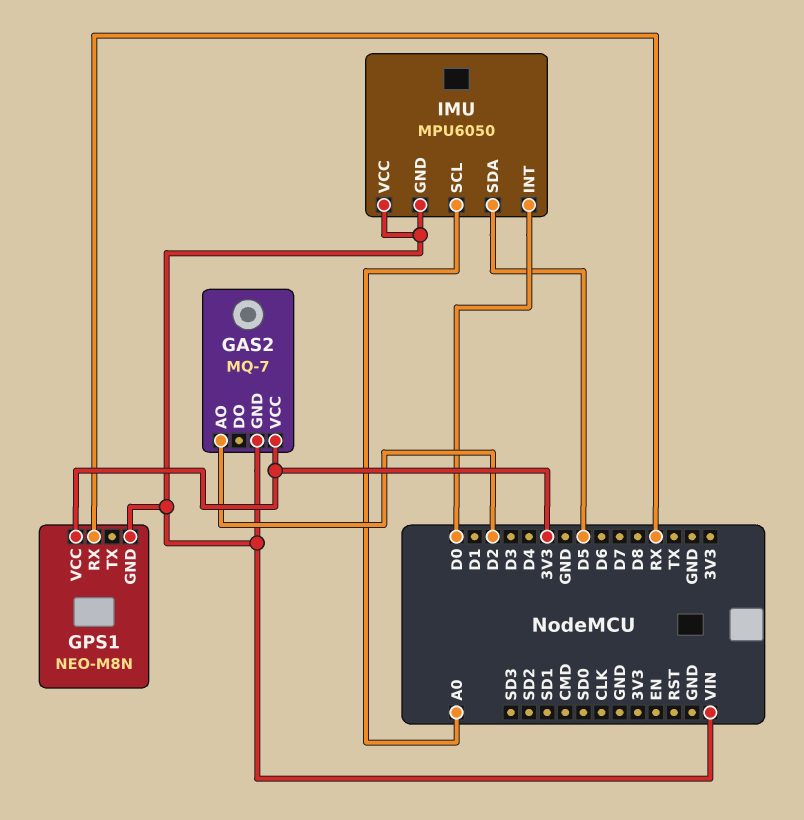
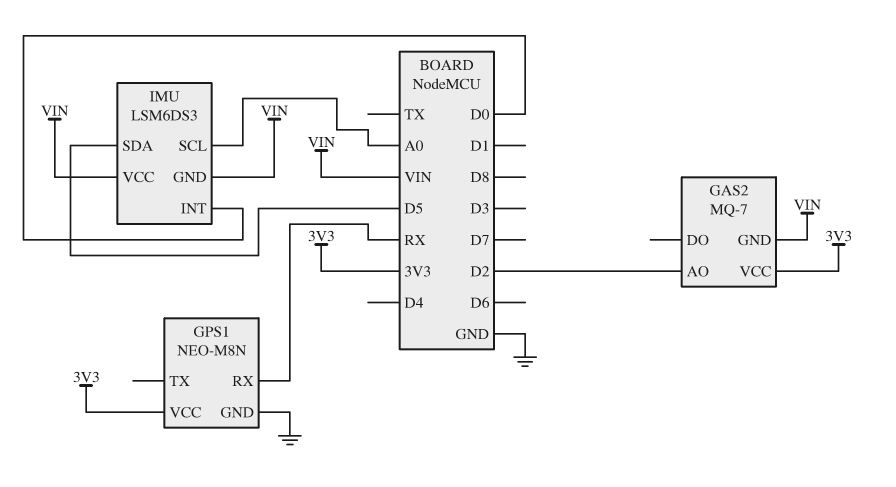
GPS1 pin GND: VIN -> GND
IMU: MPU6050 -> LSM6DS3

